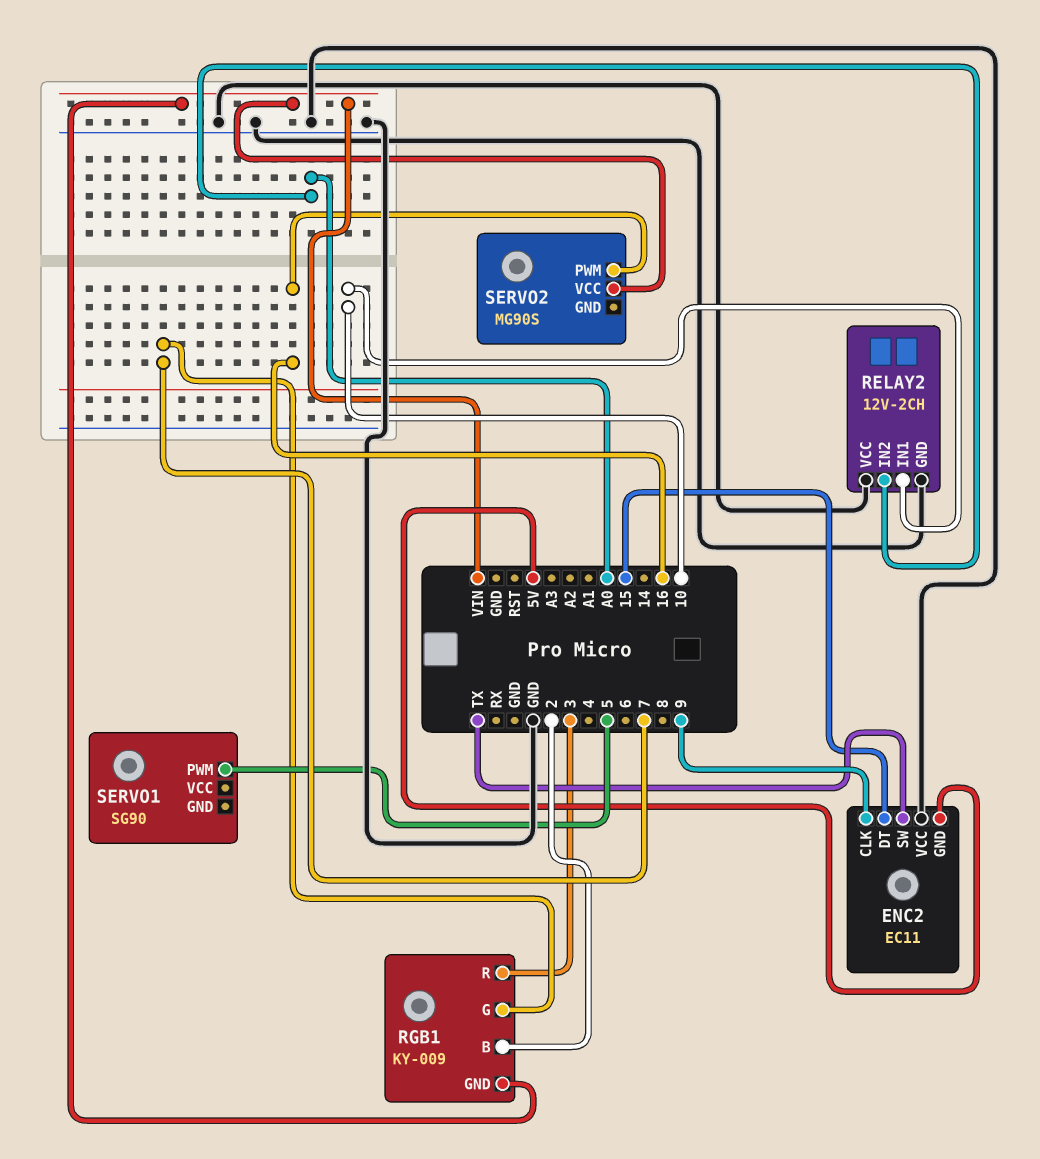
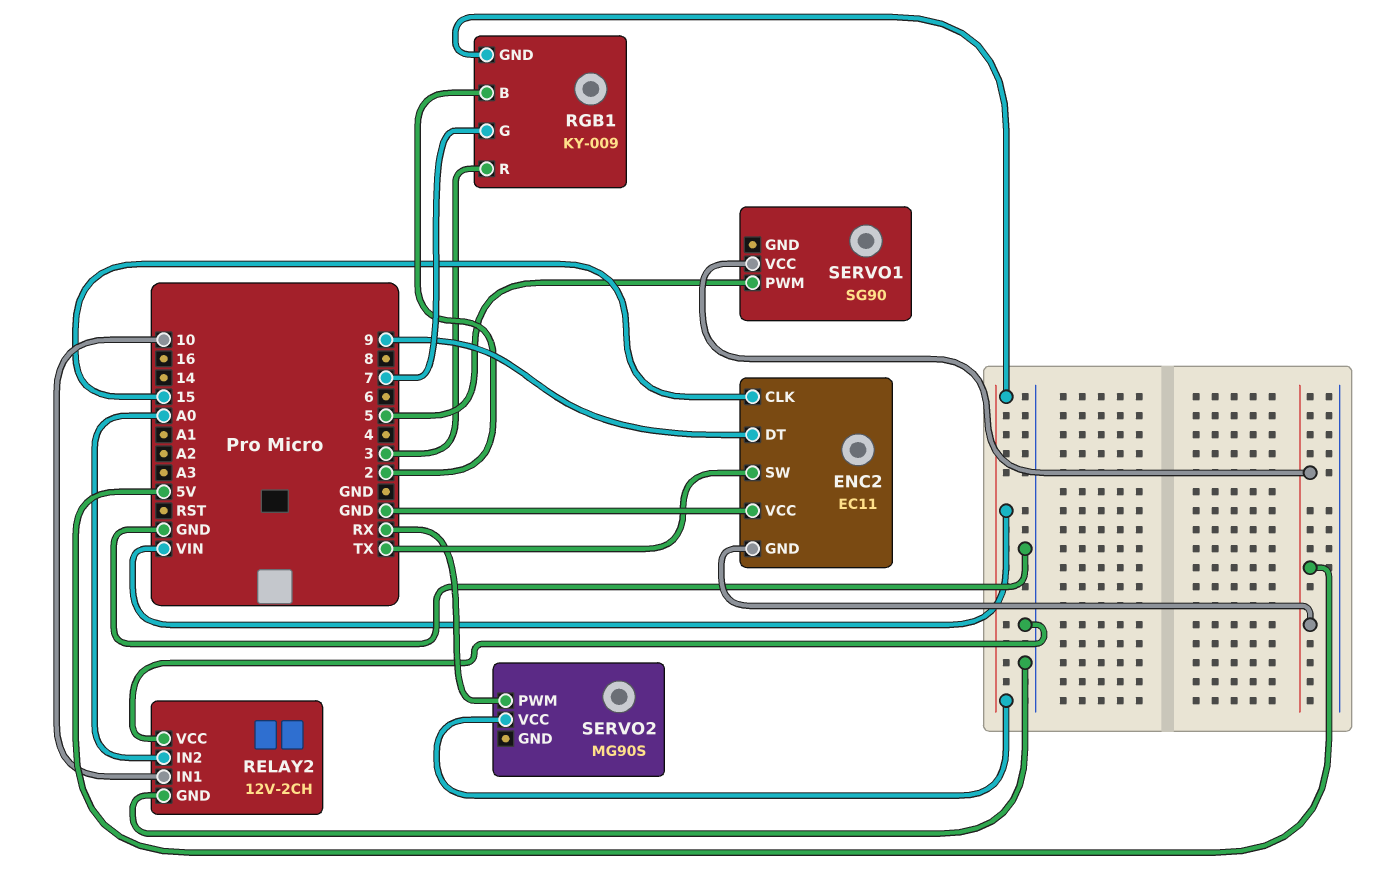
ENC2 pin CLK: 9 -> 15
ENC2 pin DT: 15 -> 9
SERVO1 pin VCC: none -> 5V
SERVO2 pin PWM: 16 -> RX

